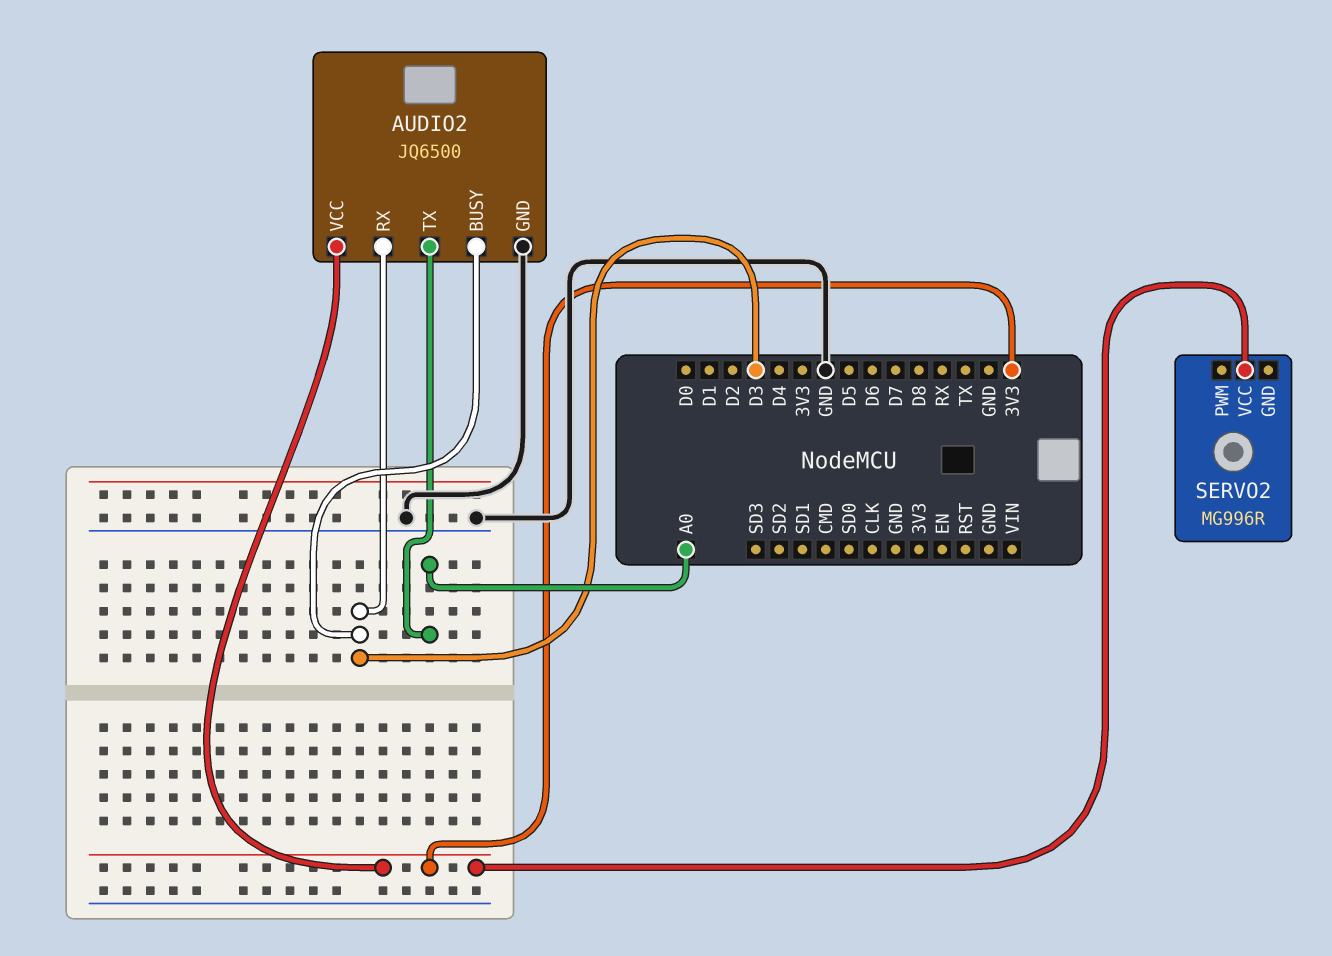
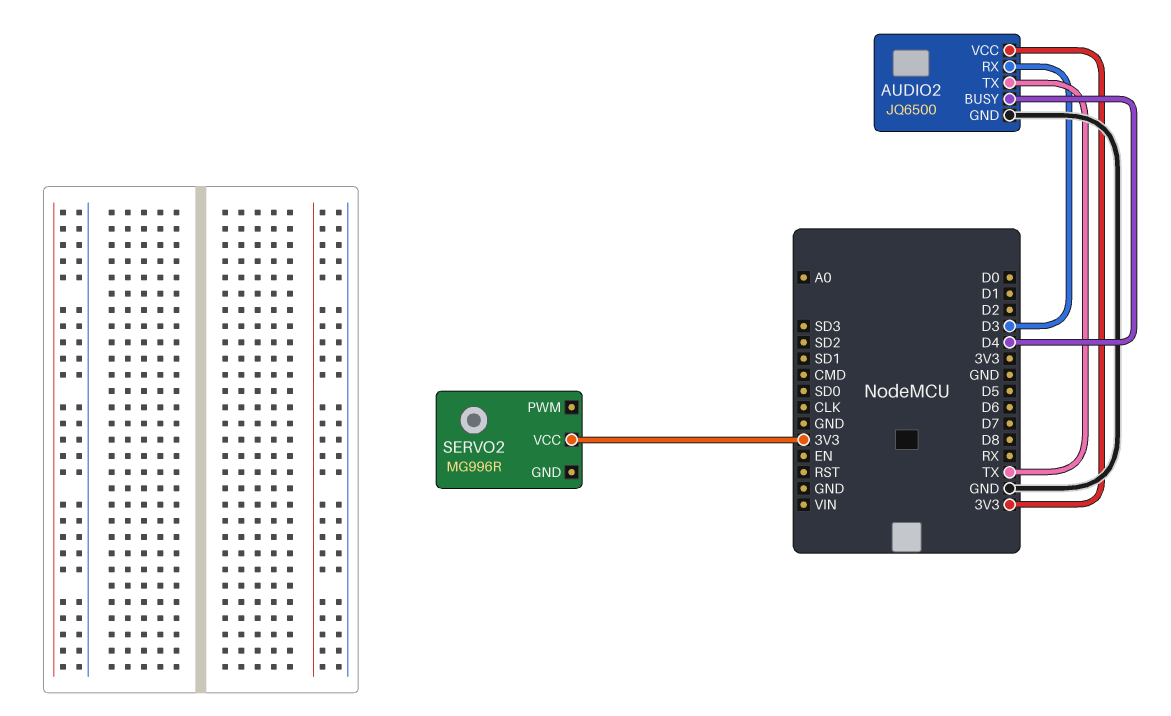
AUDIO2 pin BUSY: D3 -> D4
AUDIO2 pin TX: A0 -> TX

